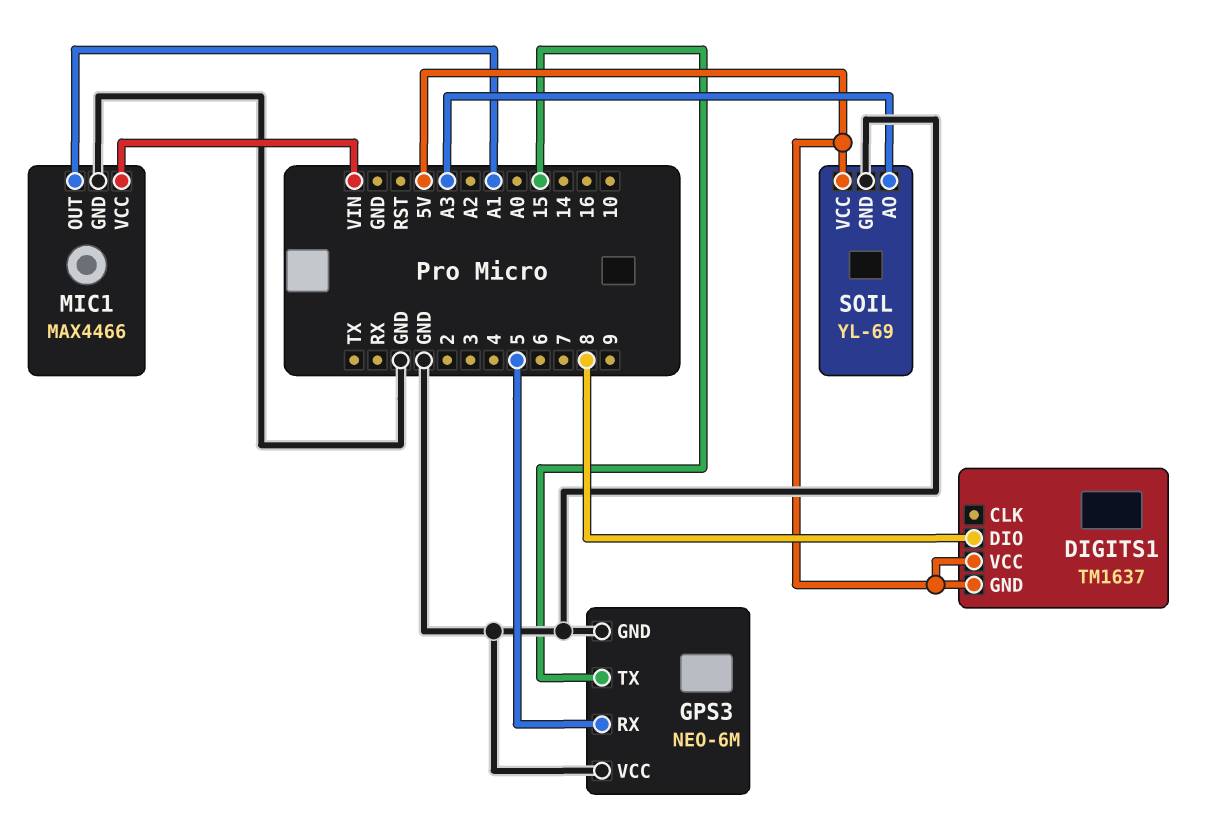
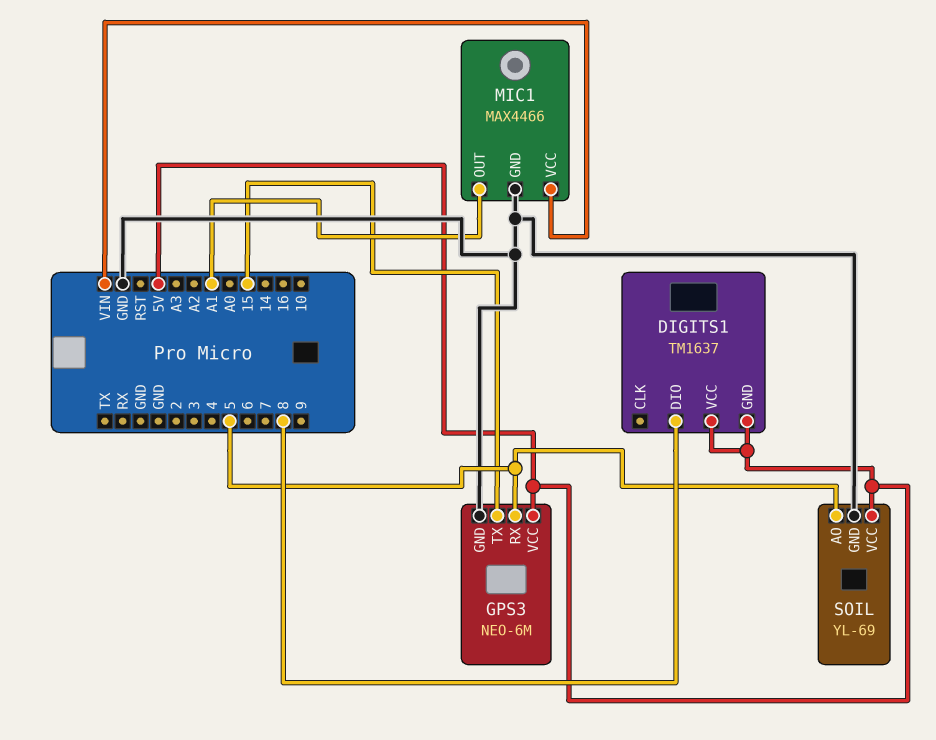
GPS3 pin VCC: GND -> 5V
SOIL pin AO: A3 -> 5

